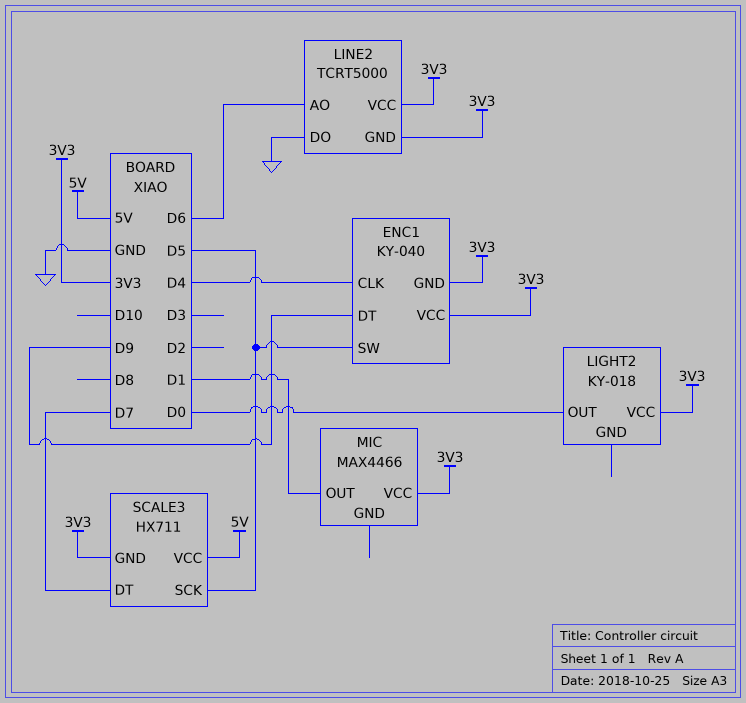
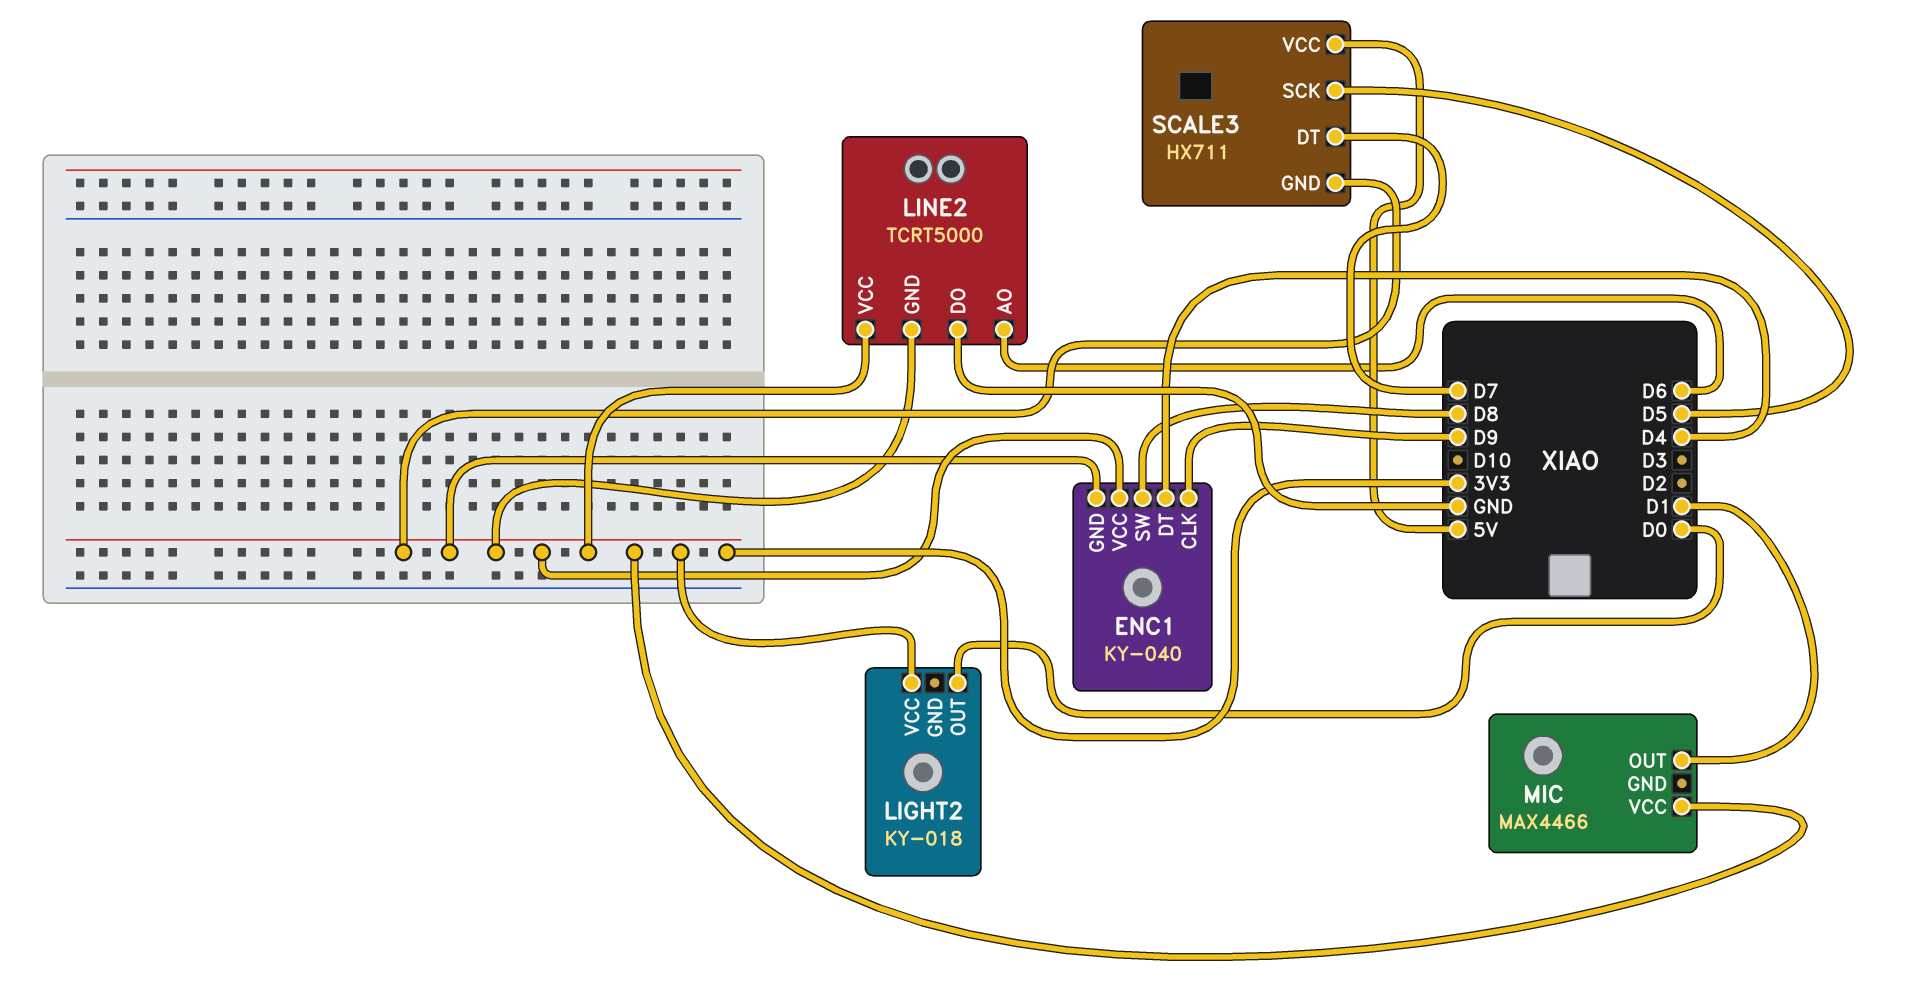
ENC1 pin CLK: D4 -> D9
ENC1 pin DT: D9 -> D4
ENC1 pin SW: D5 -> D8

